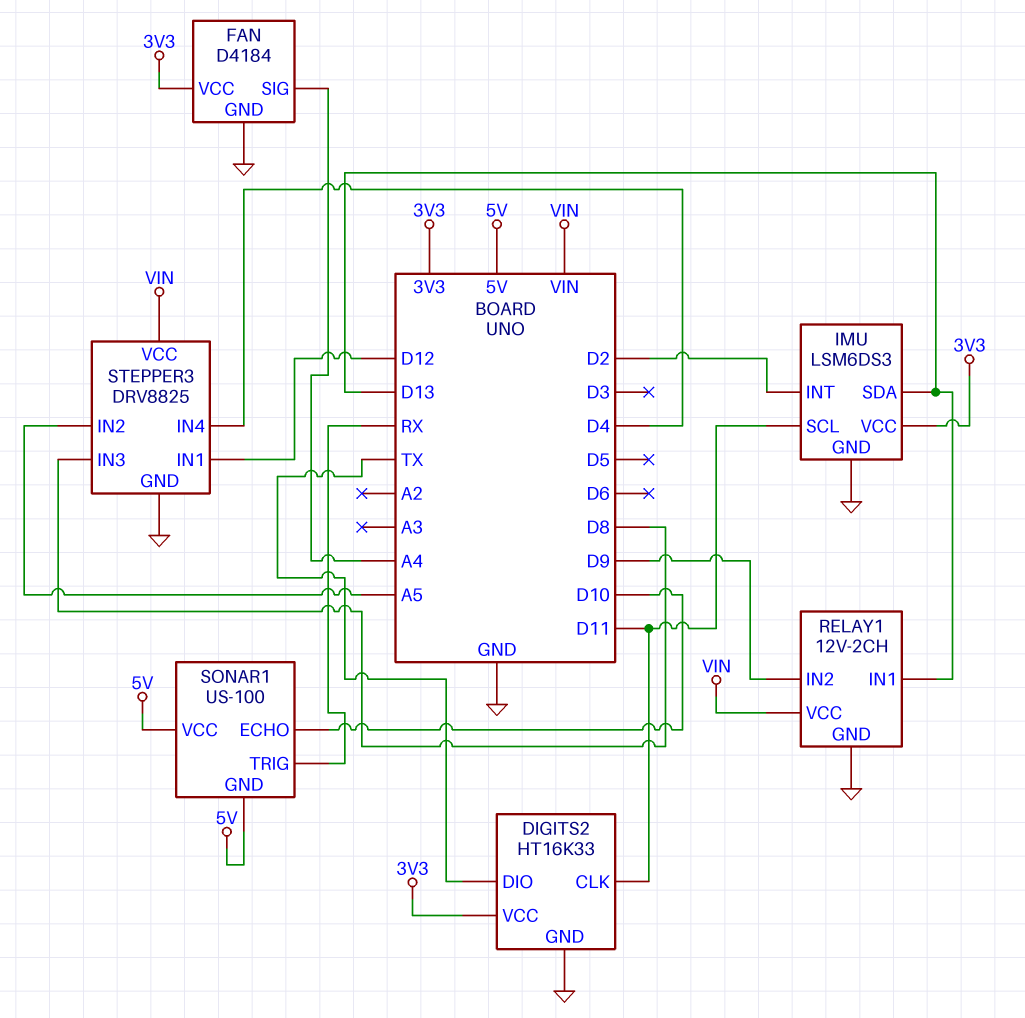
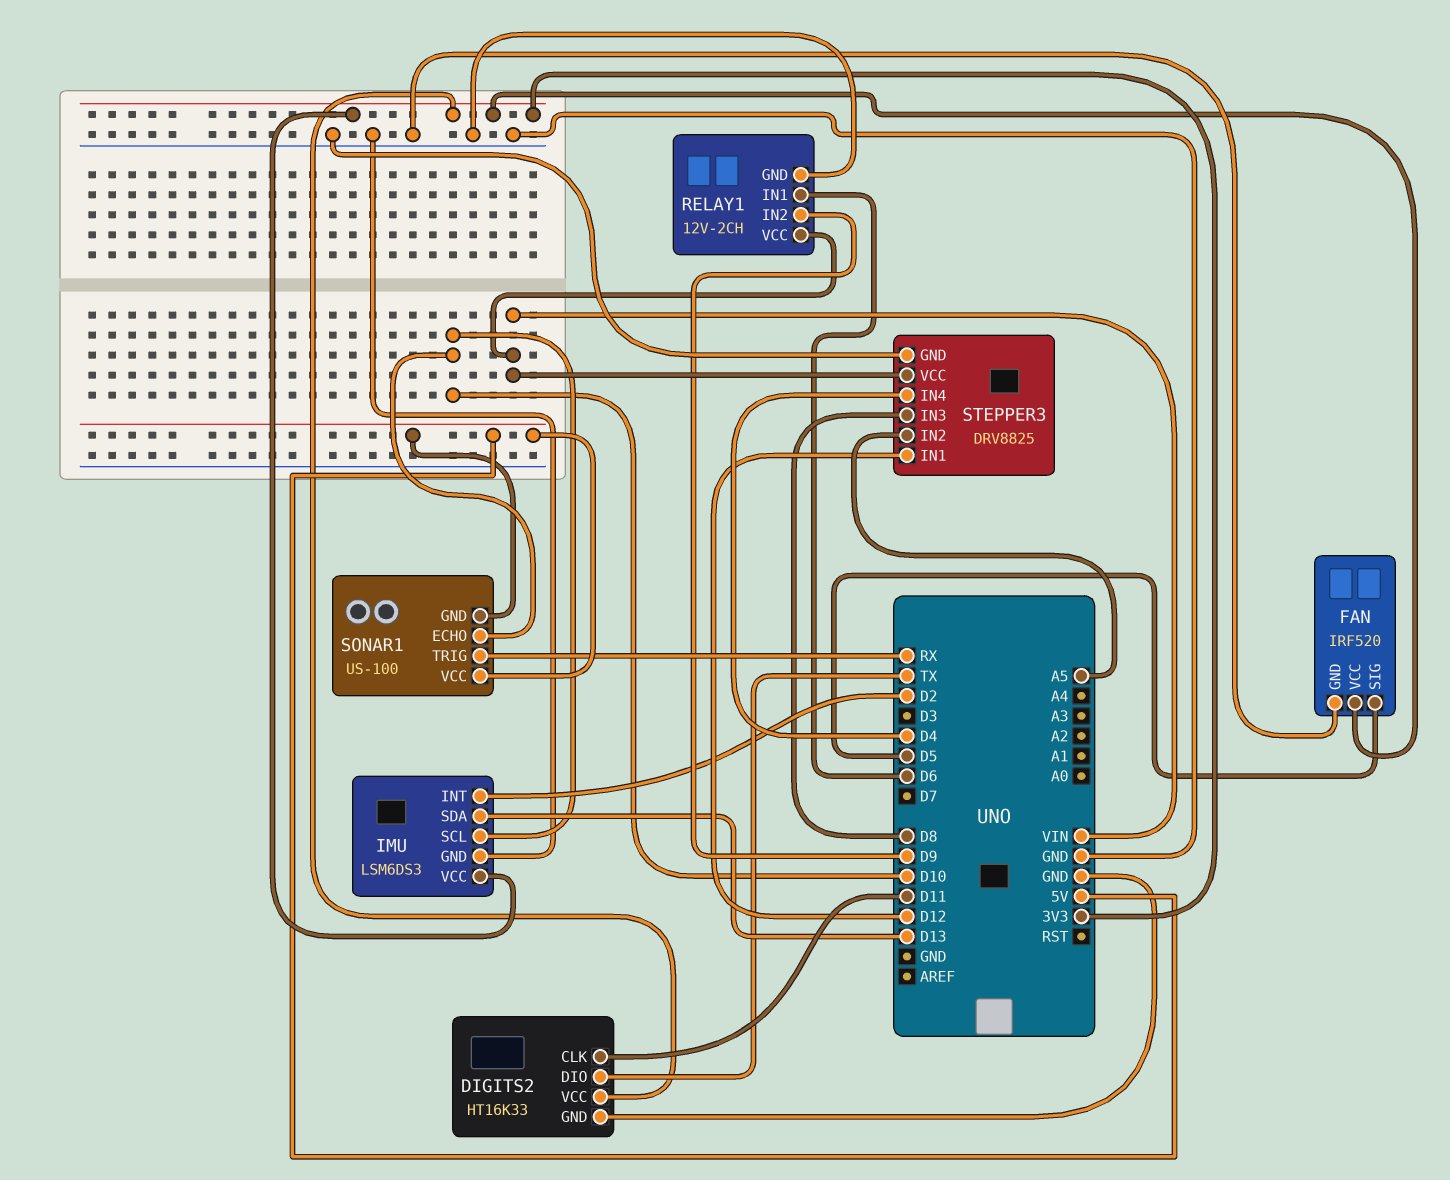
FAN: D4184 -> IRF520
FAN pin SIG: A4 -> D5
IMU pin SCL: D11 -> D10
RELAY1 pin IN1: D13 -> D6

